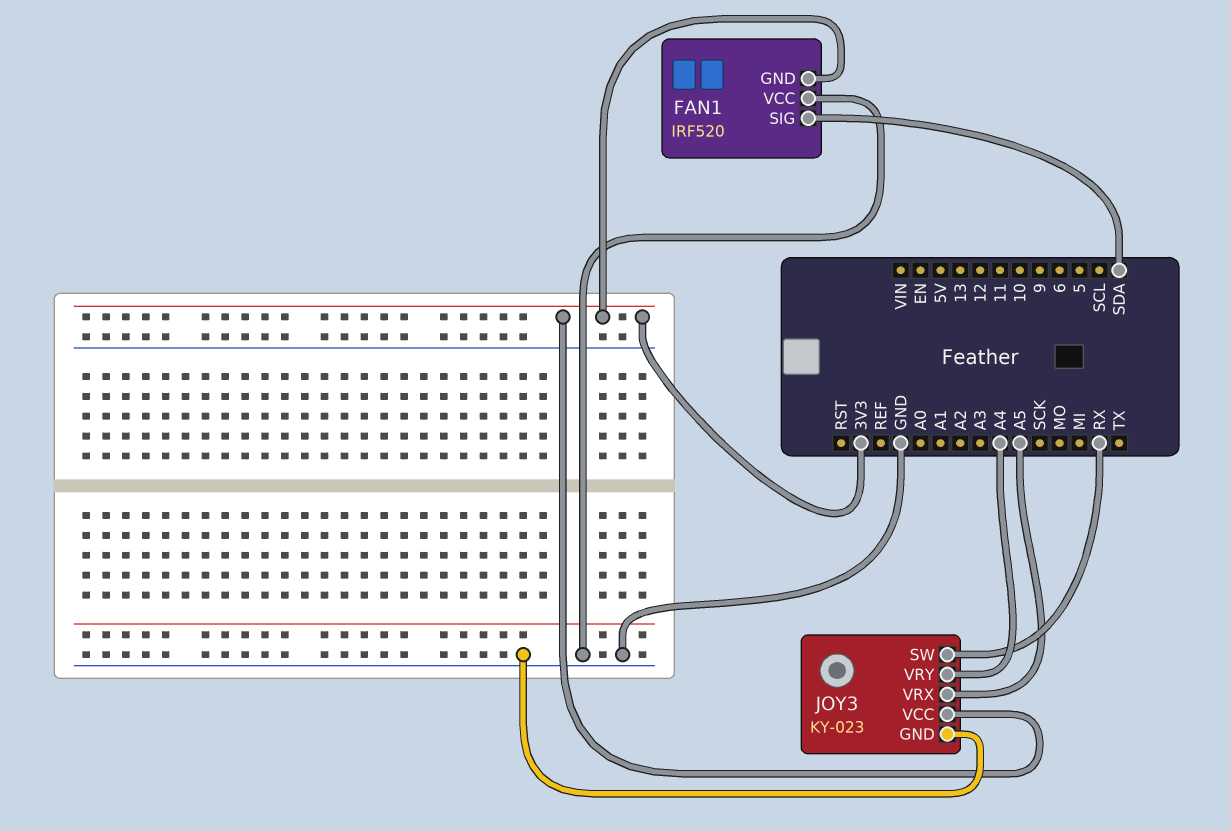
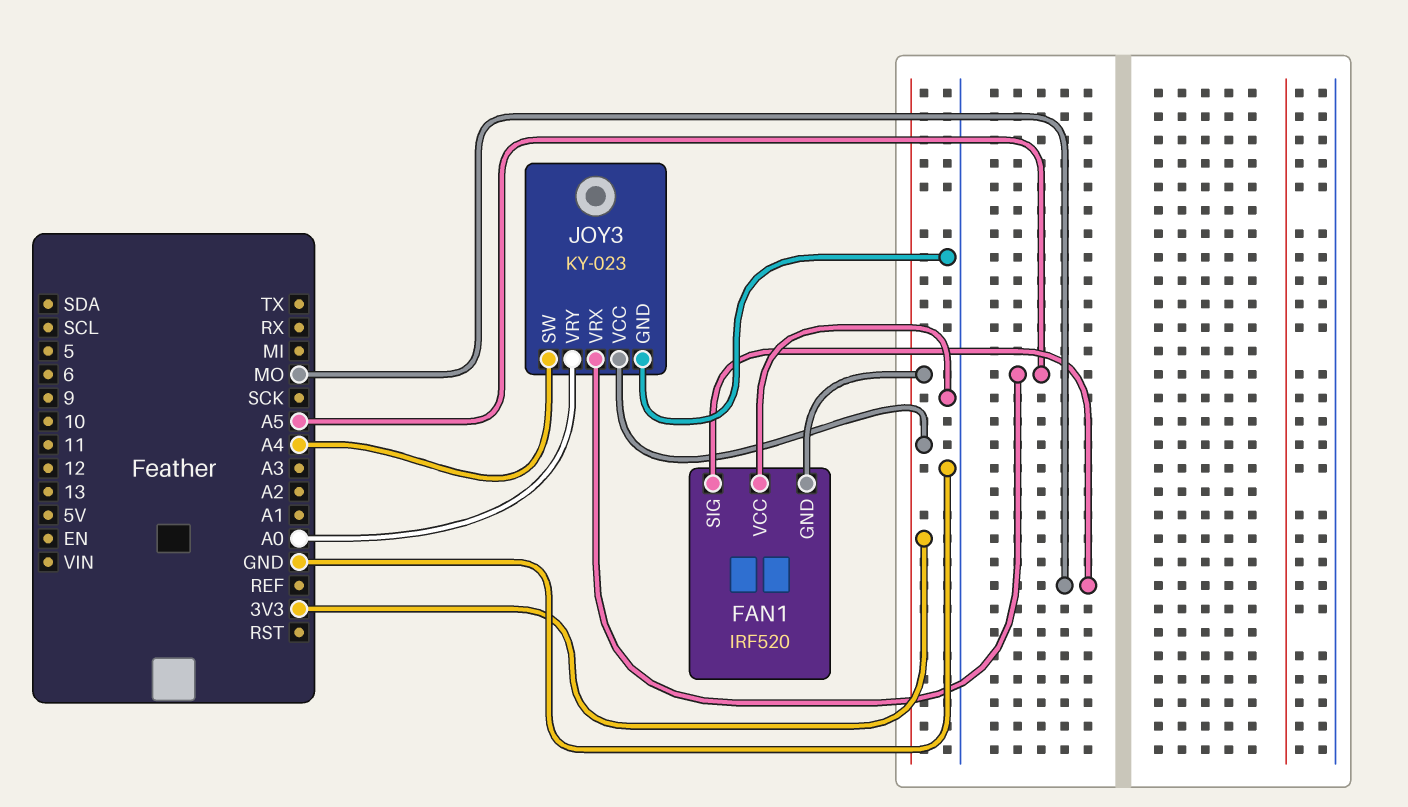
FAN1 pin SIG: SDA -> MO
JOY3 pin SW: RX -> A4
JOY3 pin VRY: A4 -> A0

